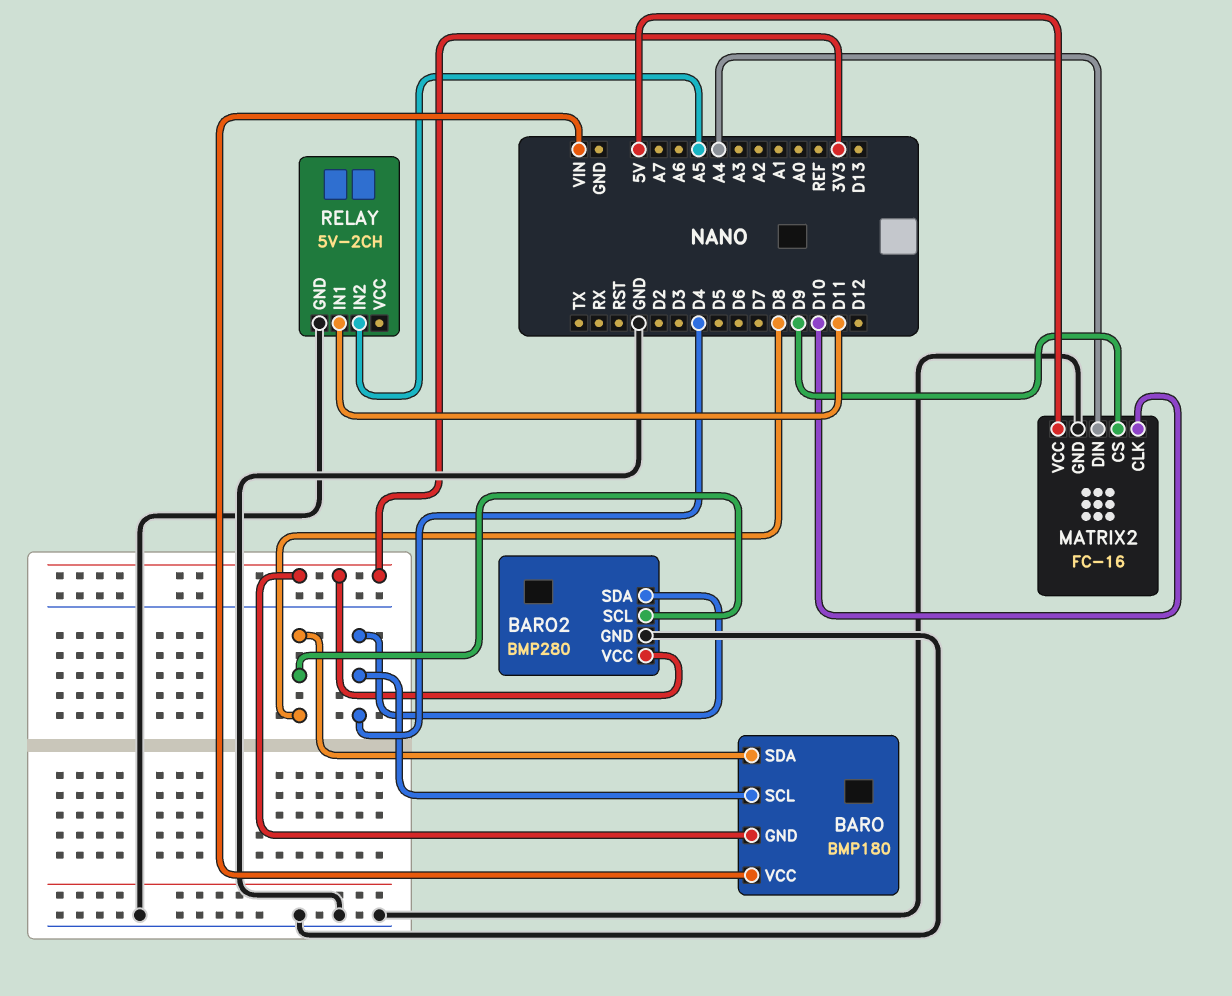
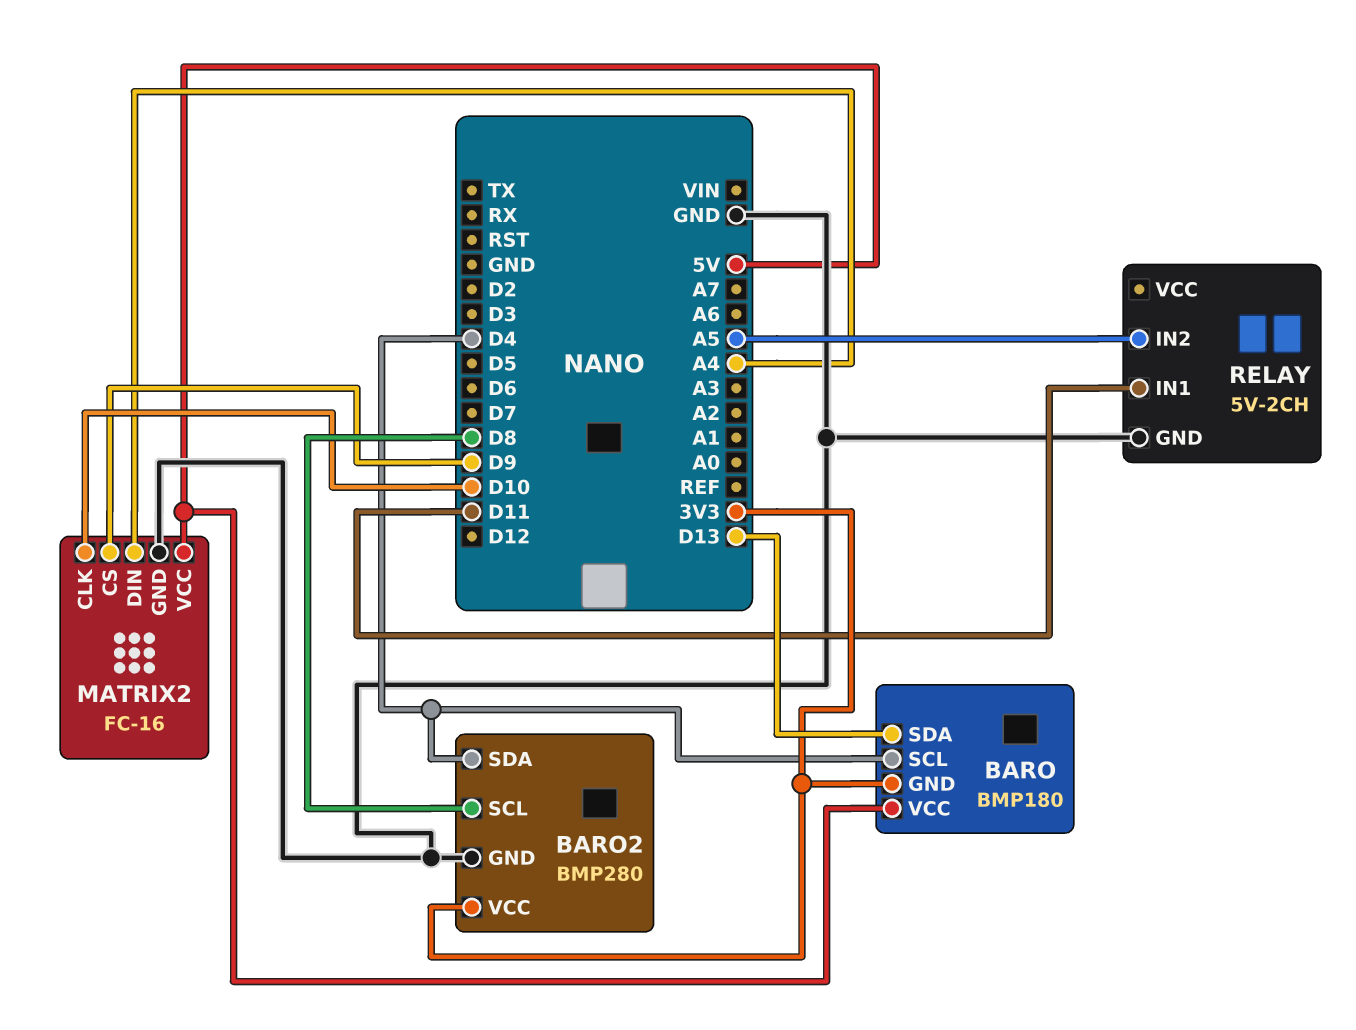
BARO pin SDA: D8 -> D13
BARO pin VCC: VIN -> 5V

